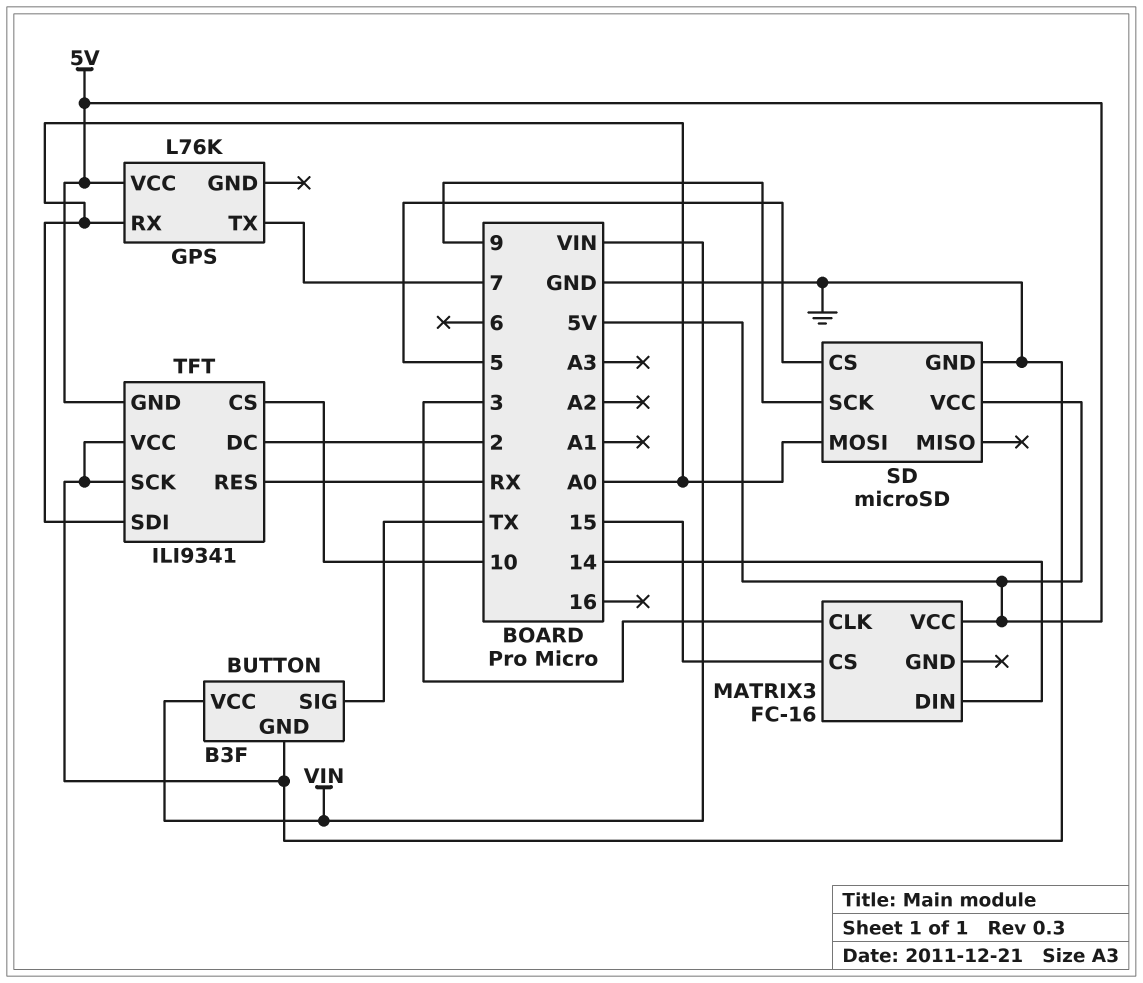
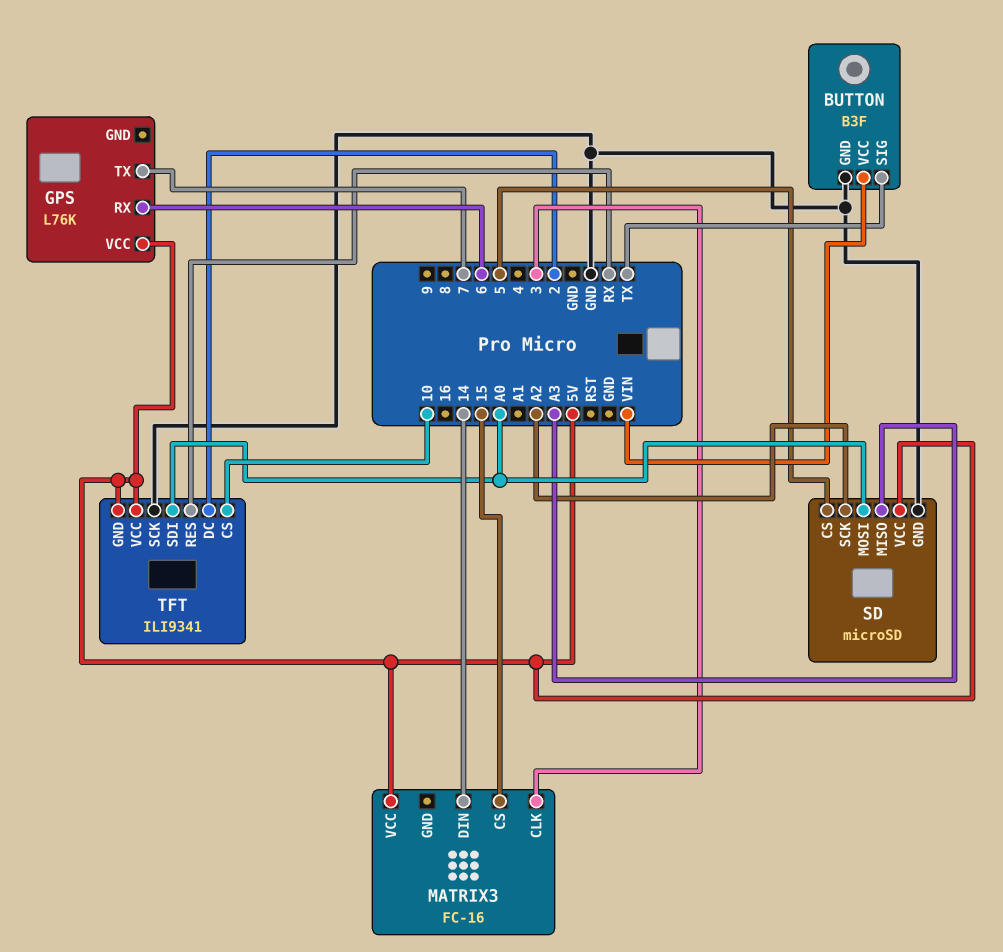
GPS pin RX: A0 -> 6
SD pin MISO: none -> A3
SD pin SCK: 9 -> A2
TFT pin VCC: GND -> 5V

